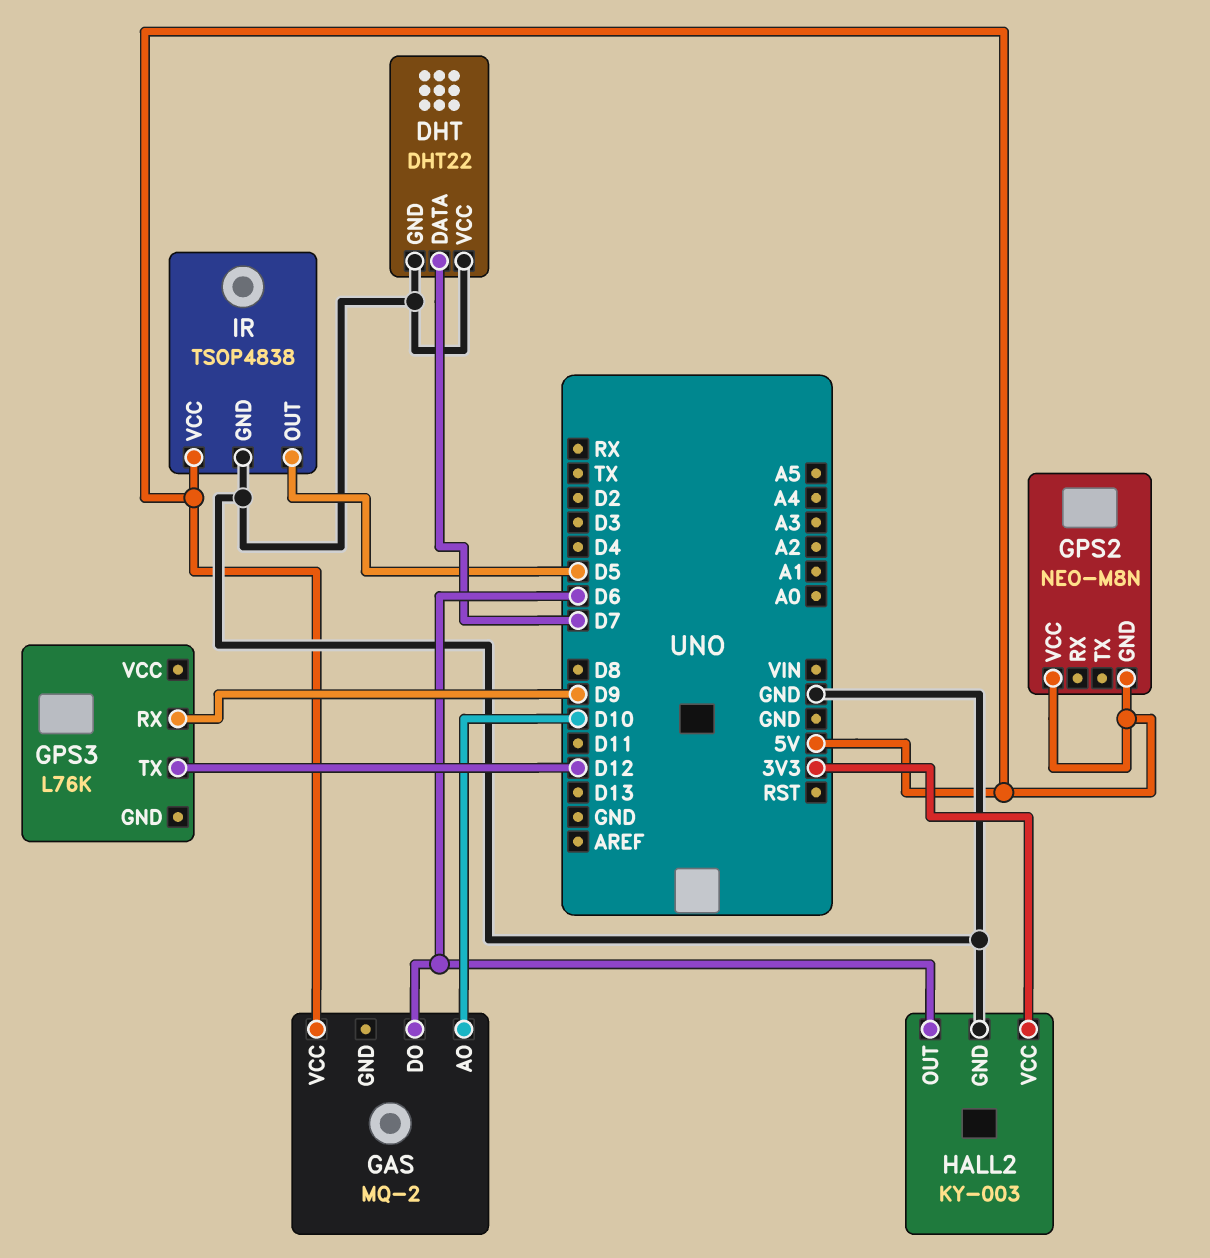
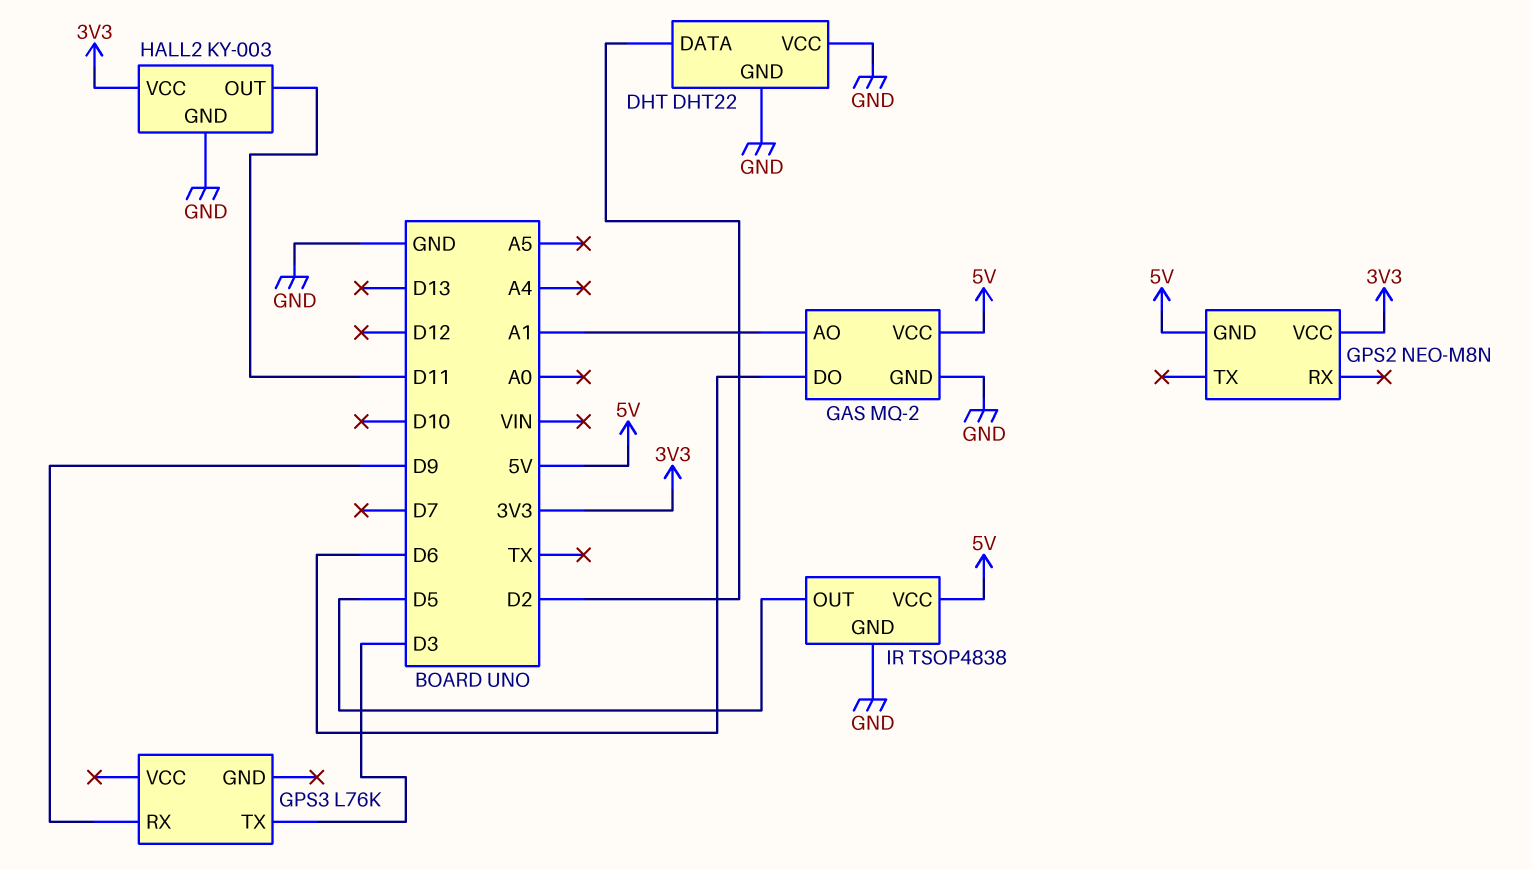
DHT pin DATA: D7 -> D2
GAS pin AO: D10 -> A1
GAS pin GND: none -> GND
GPS2 pin VCC: 5V -> 3V3
GPS3 pin TX: D12 -> D3
HALL2 pin OUT: D6 -> D11

